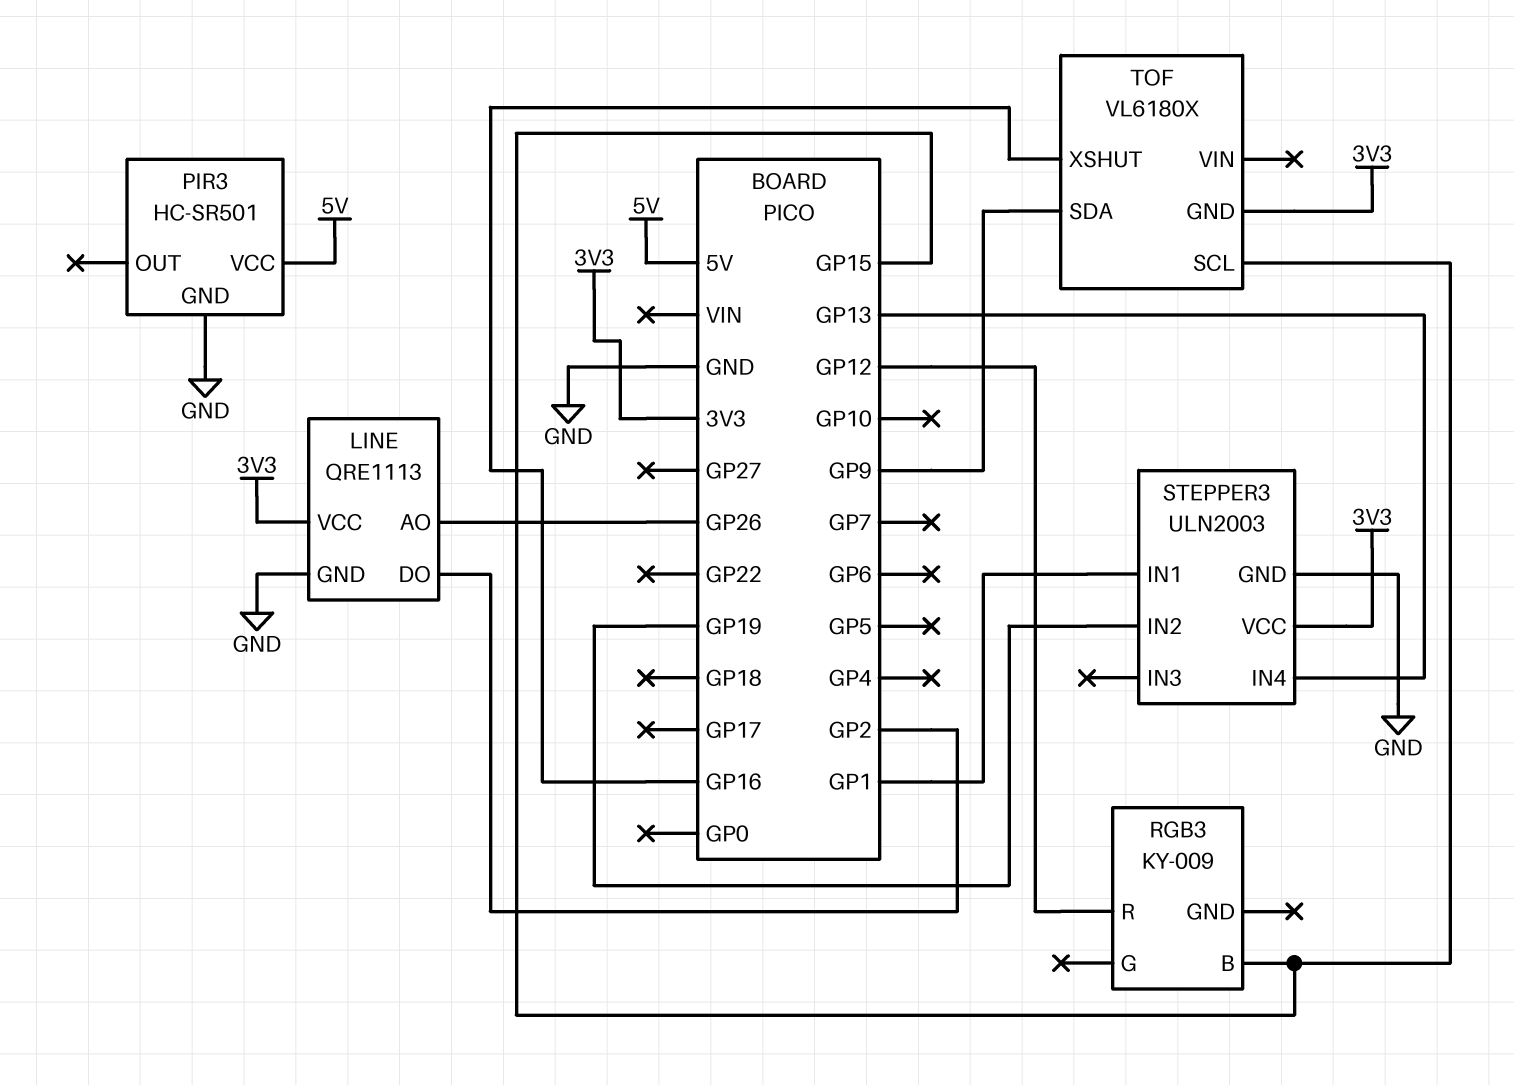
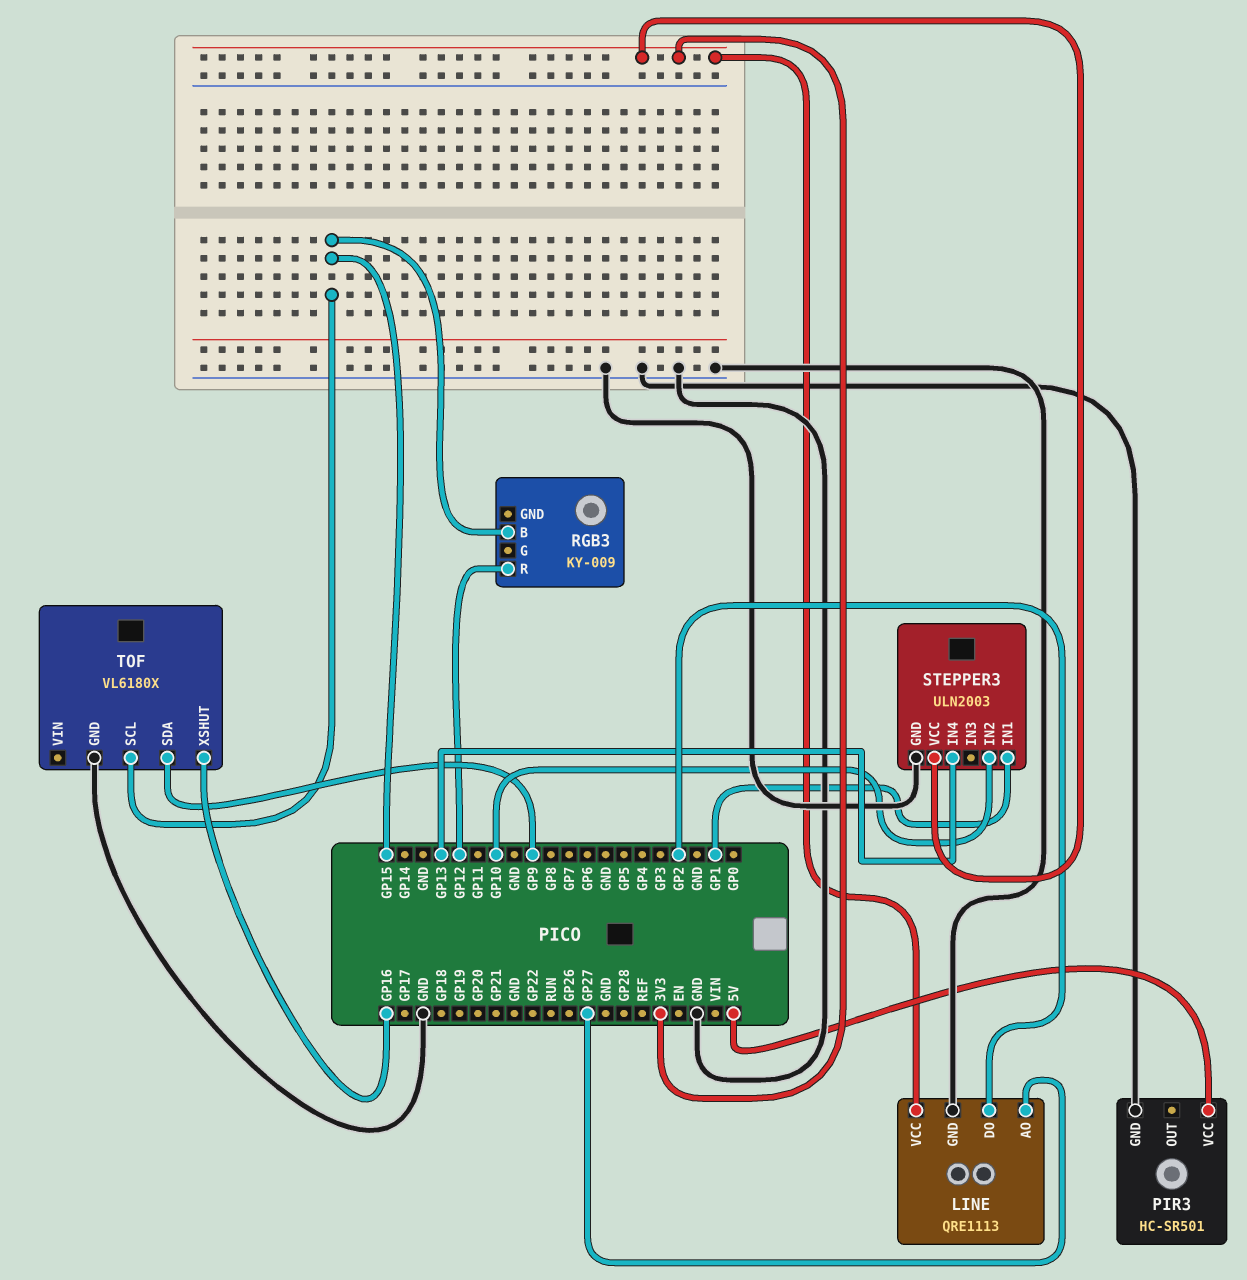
LINE pin AO: GP26 -> GP27
STEPPER3 pin IN2: GP19 -> GP10
TOF pin GND: 3V3 -> GND

